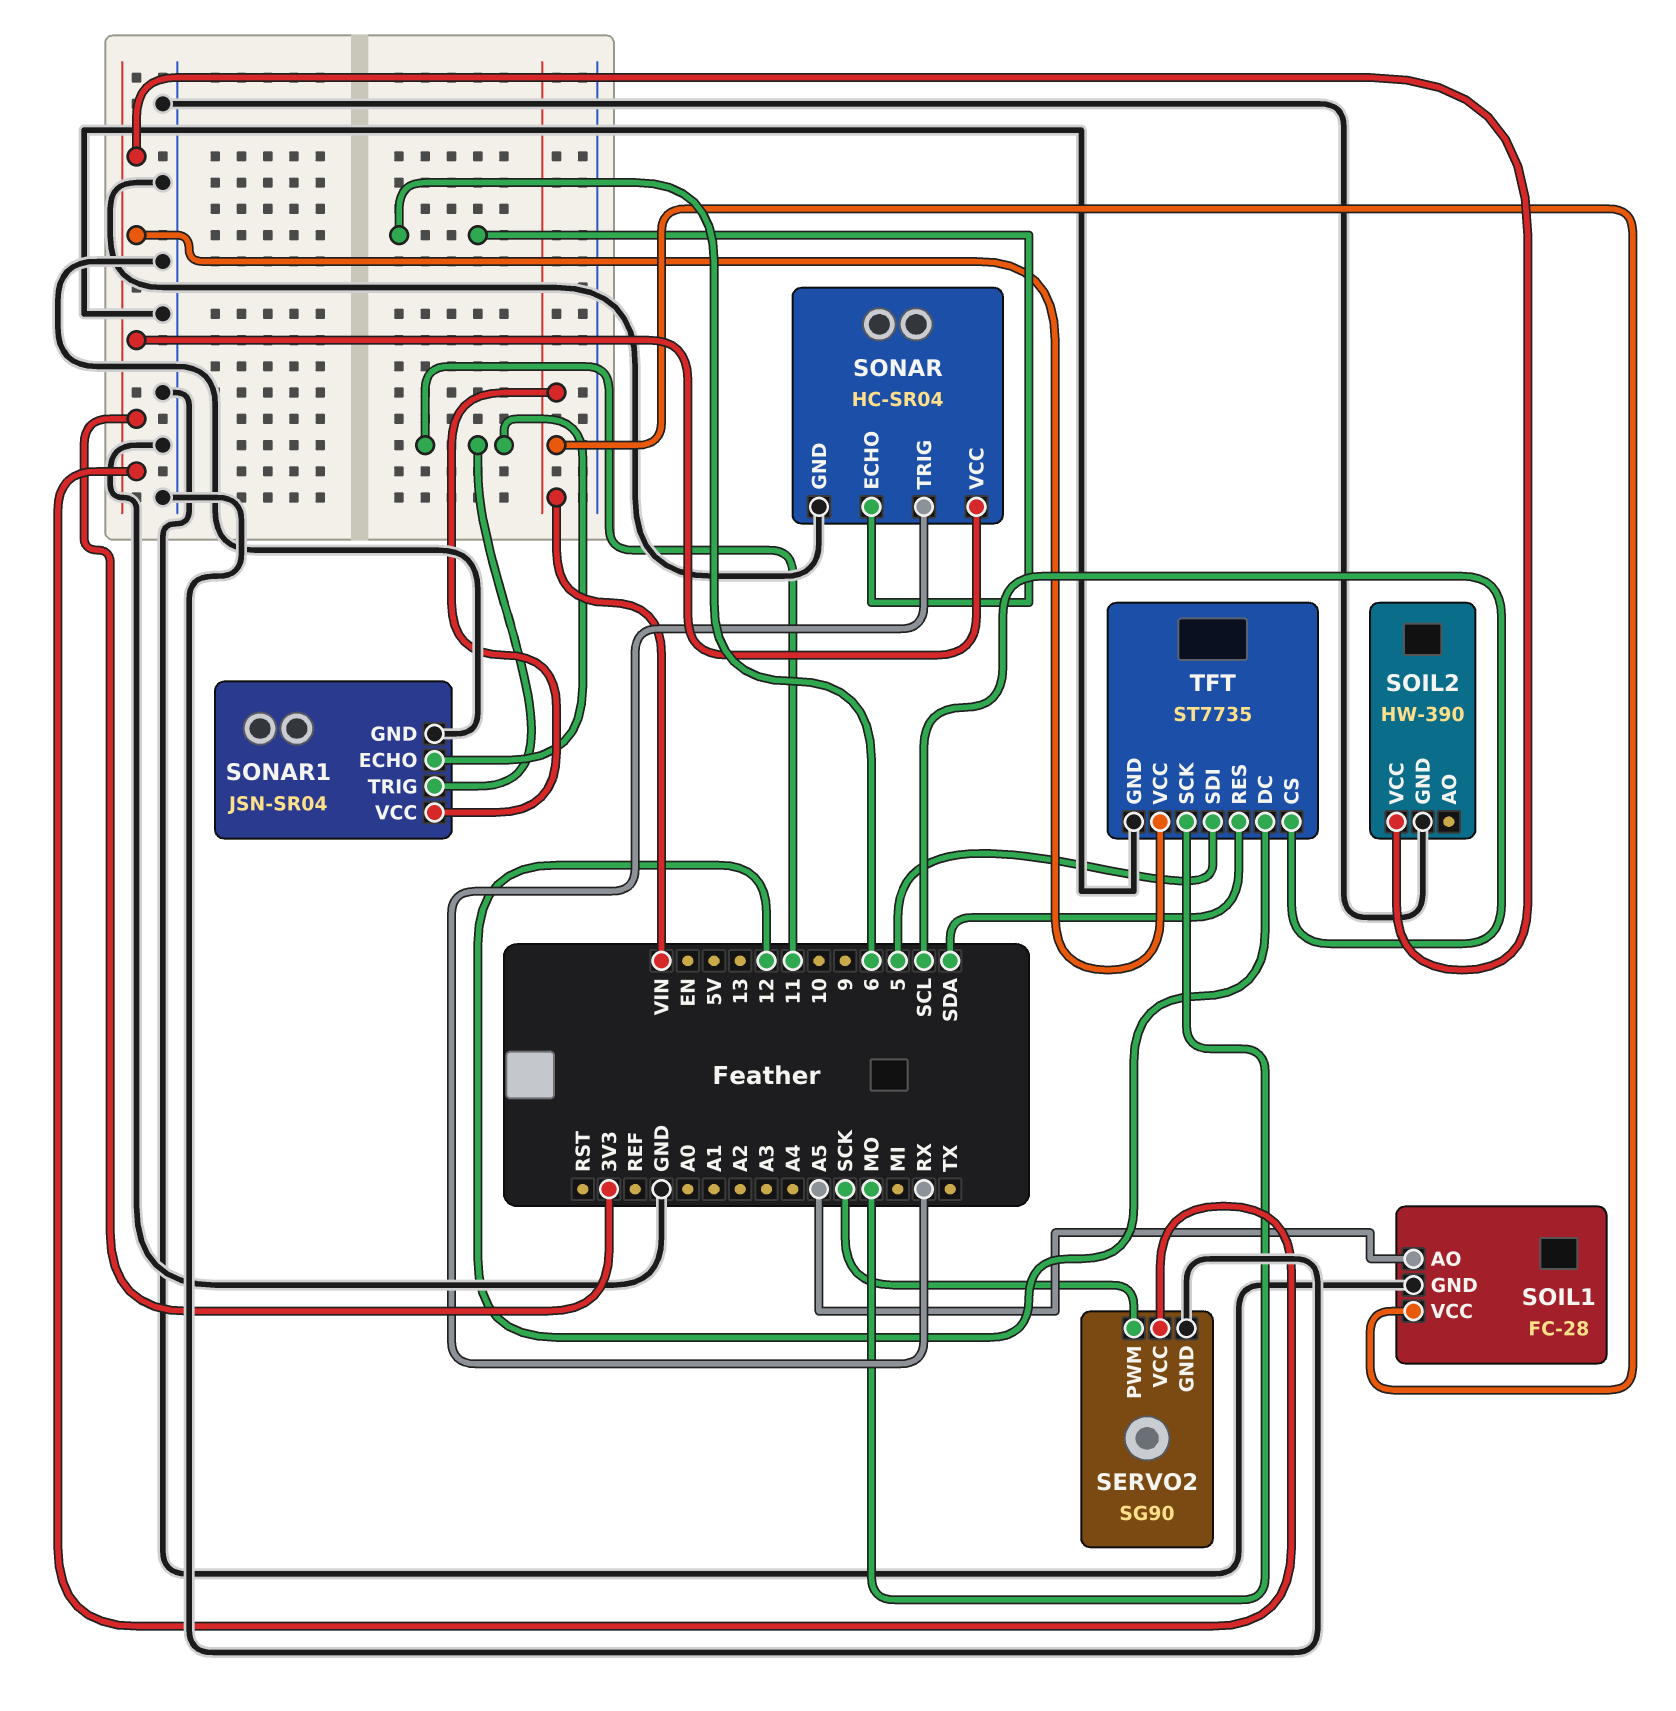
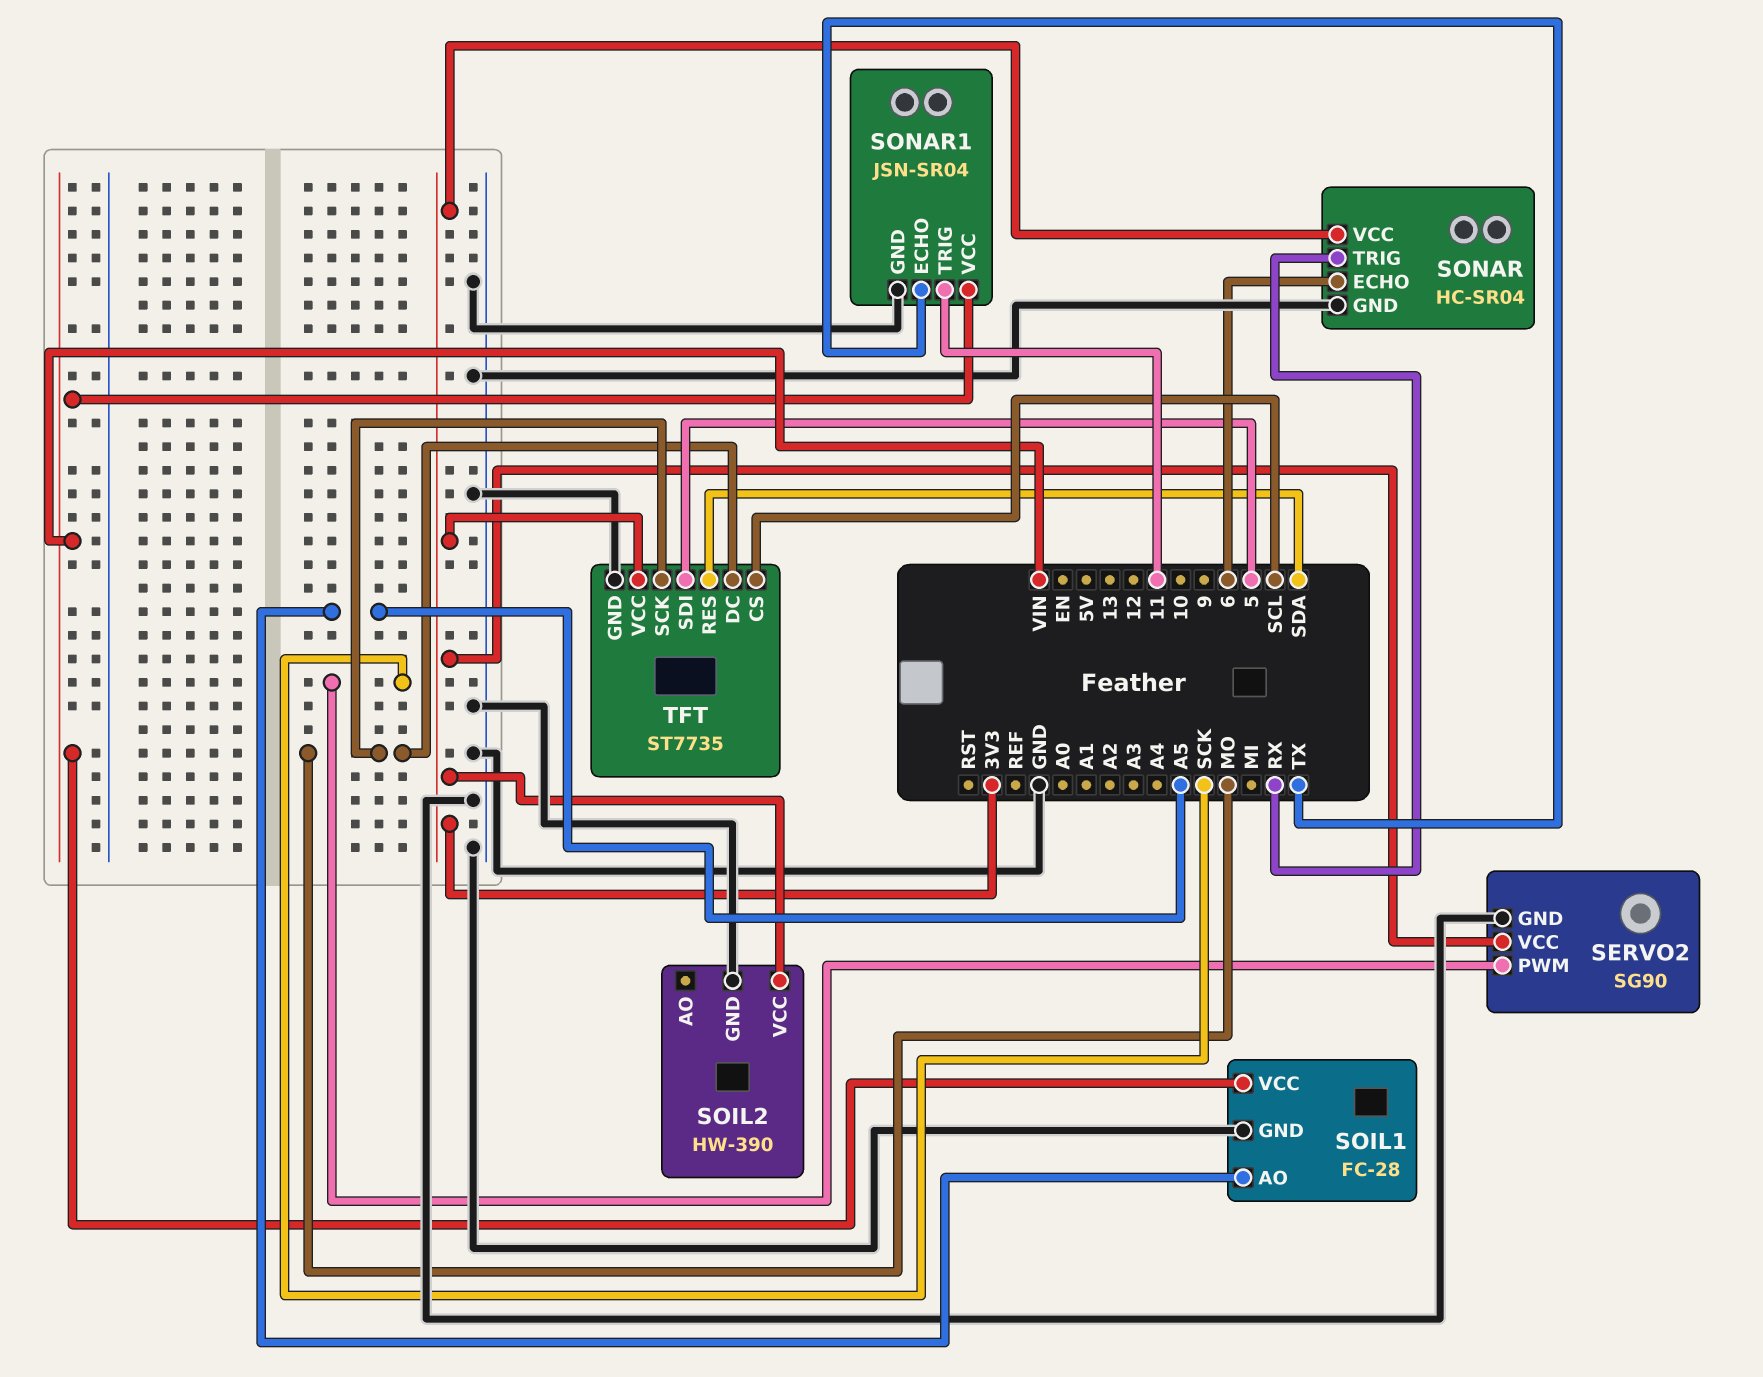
SONAR1 pin ECHO: 11 -> TX
TFT pin DC: 12 -> MO

